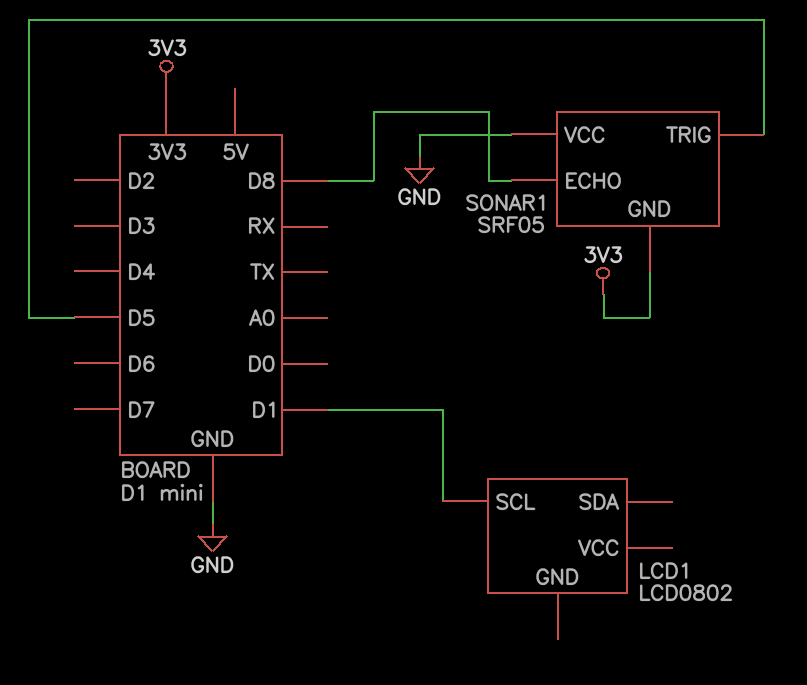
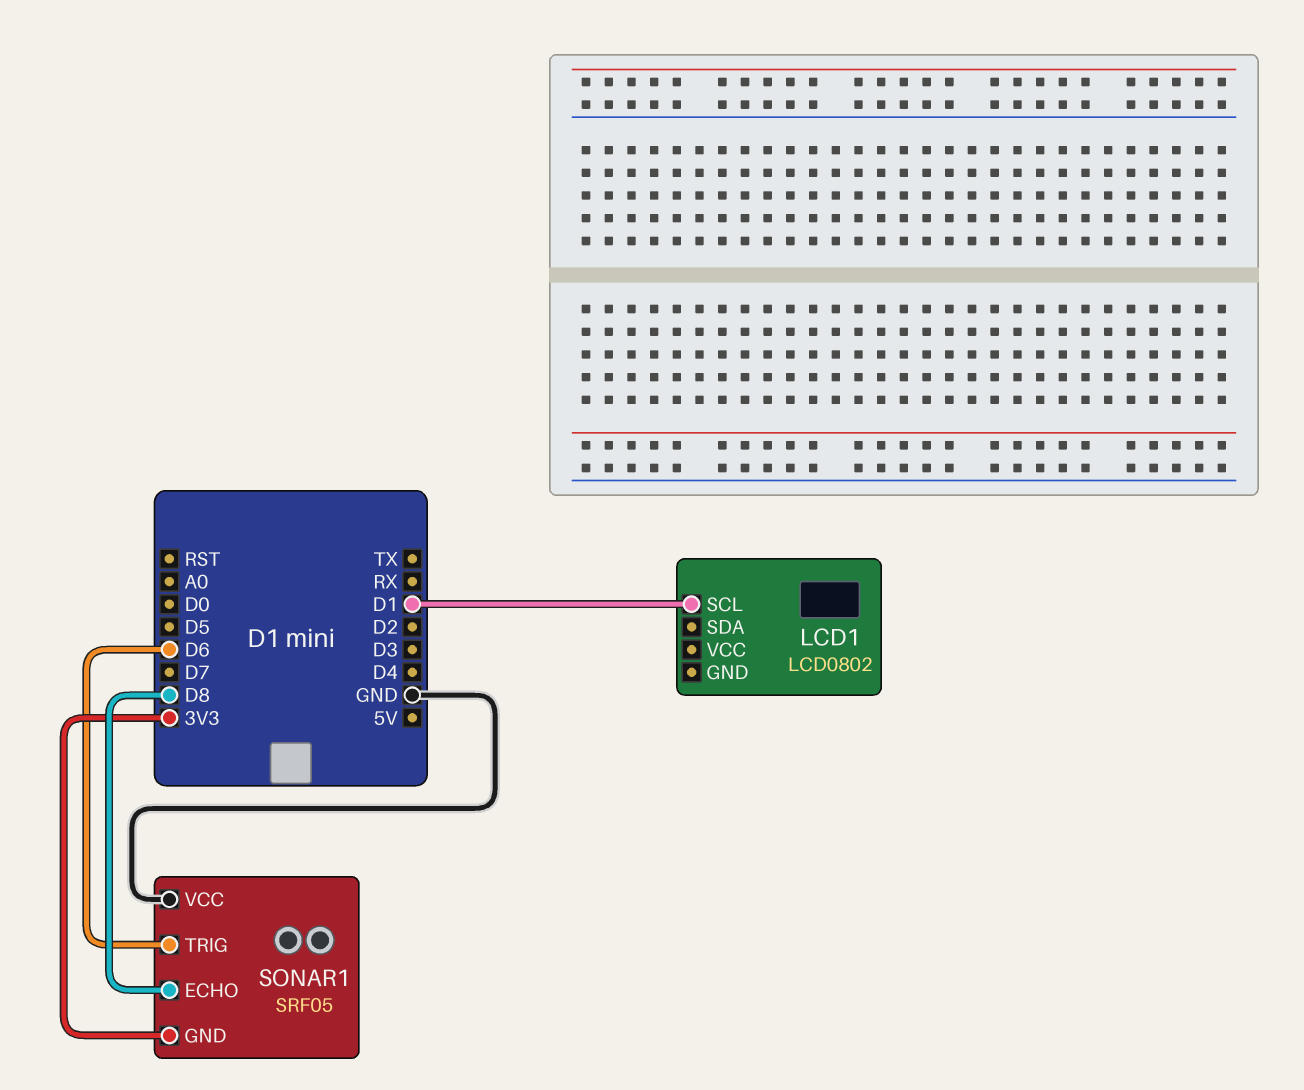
SONAR1 pin TRIG: D5 -> D6

